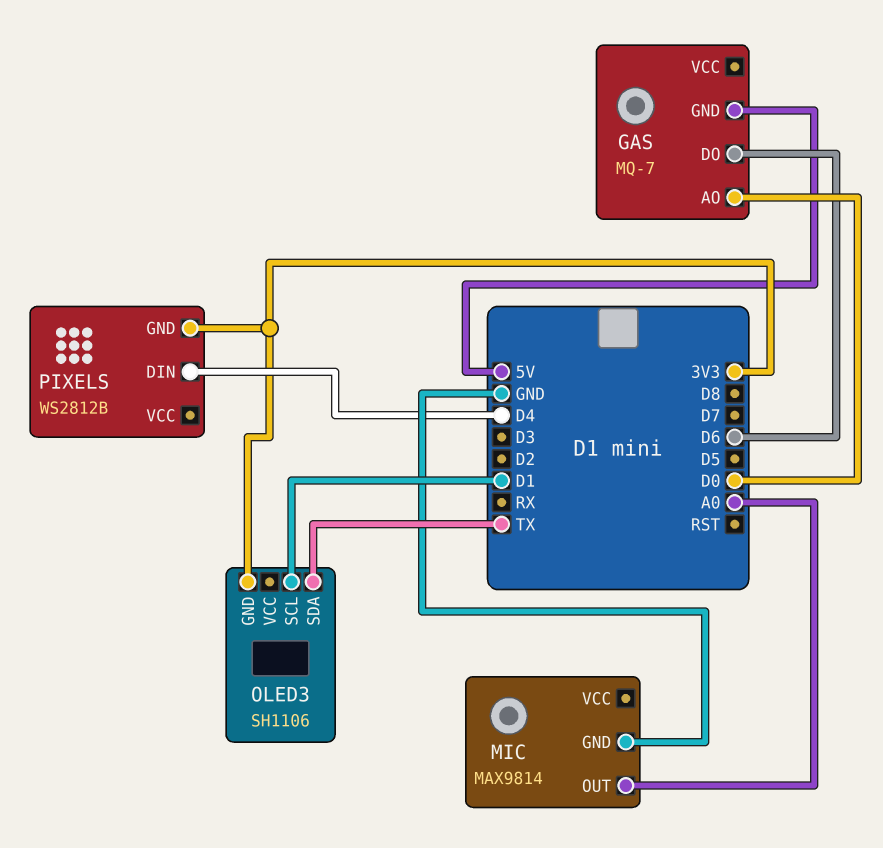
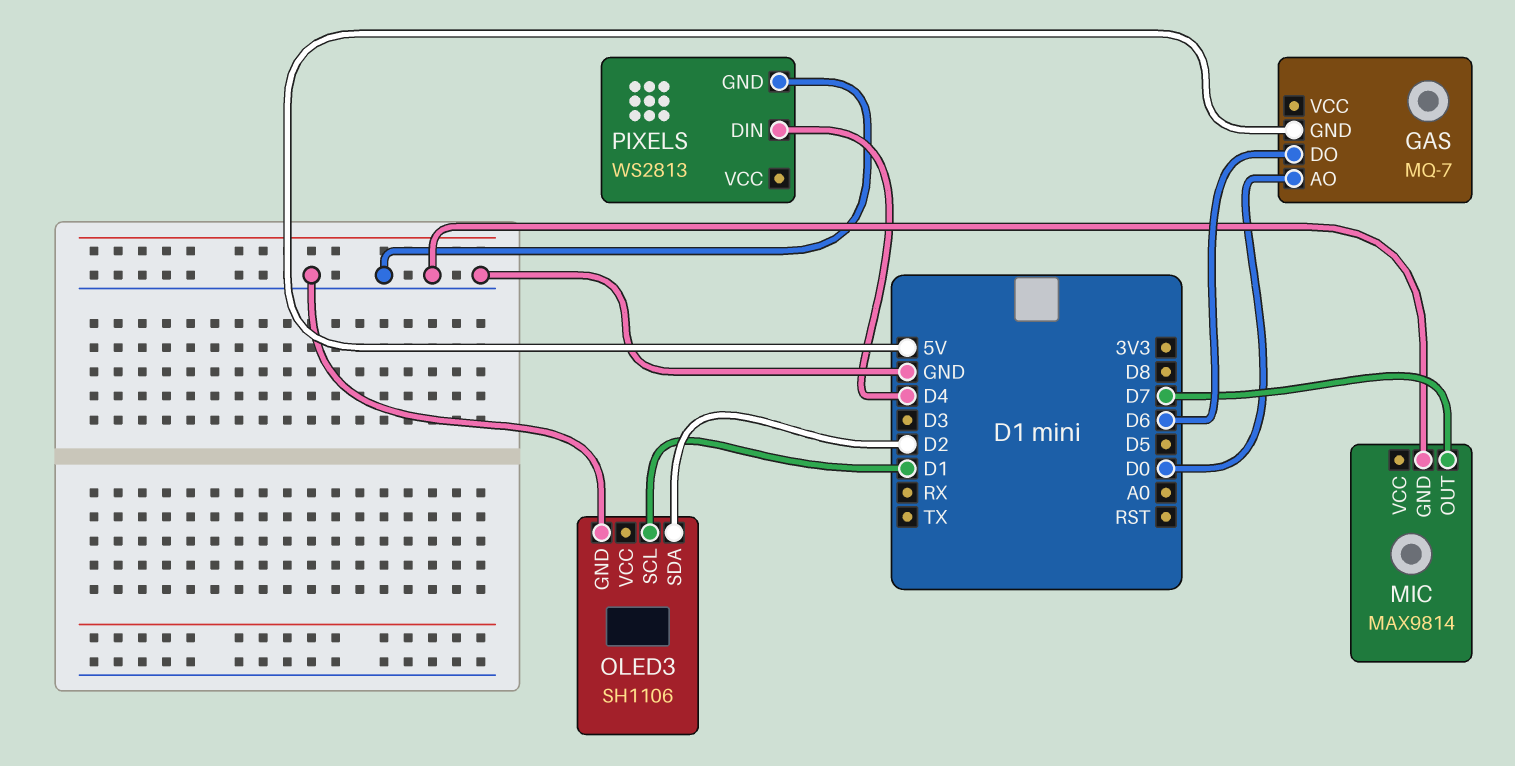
MIC pin OUT: A0 -> D7
OLED3 pin GND: 3V3 -> GND
OLED3 pin SDA: TX -> D2
PIXELS: WS2812B -> WS2813
PIXELS pin GND: 3V3 -> GND

